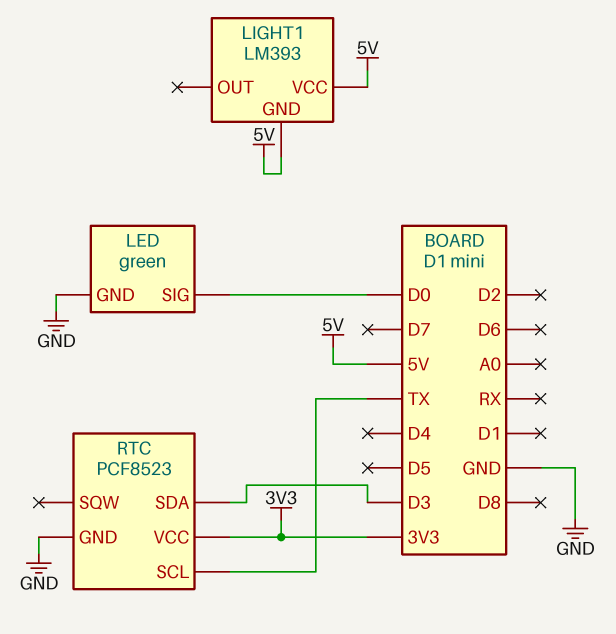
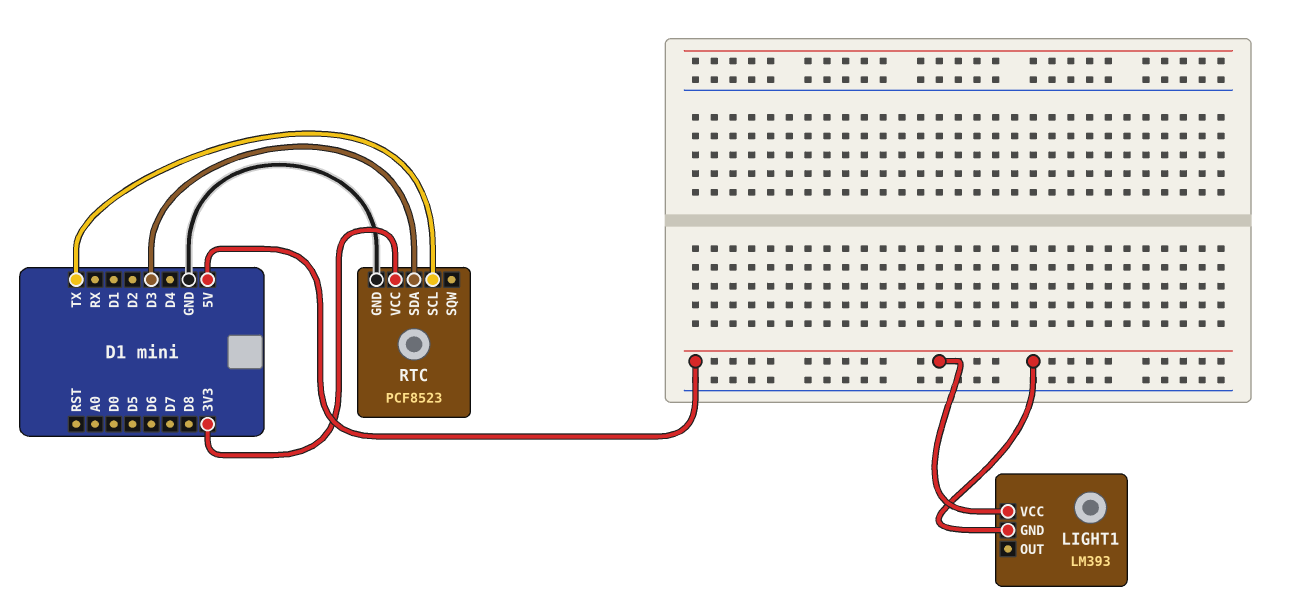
LED: green -> none
LED pin GND: GND -> none
LED pin SIG: D0 -> none

